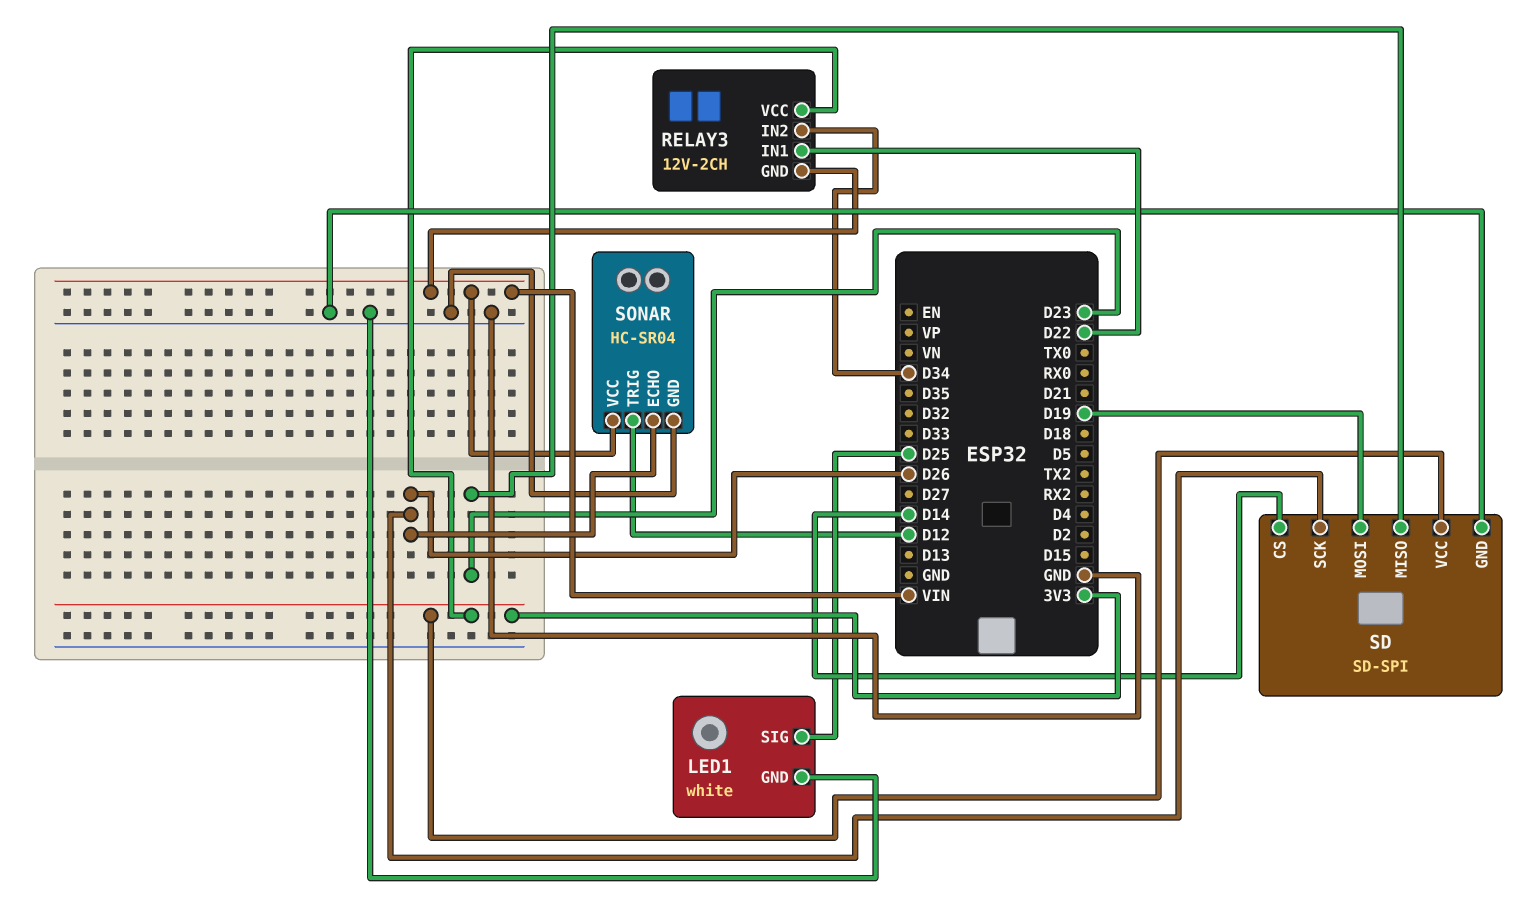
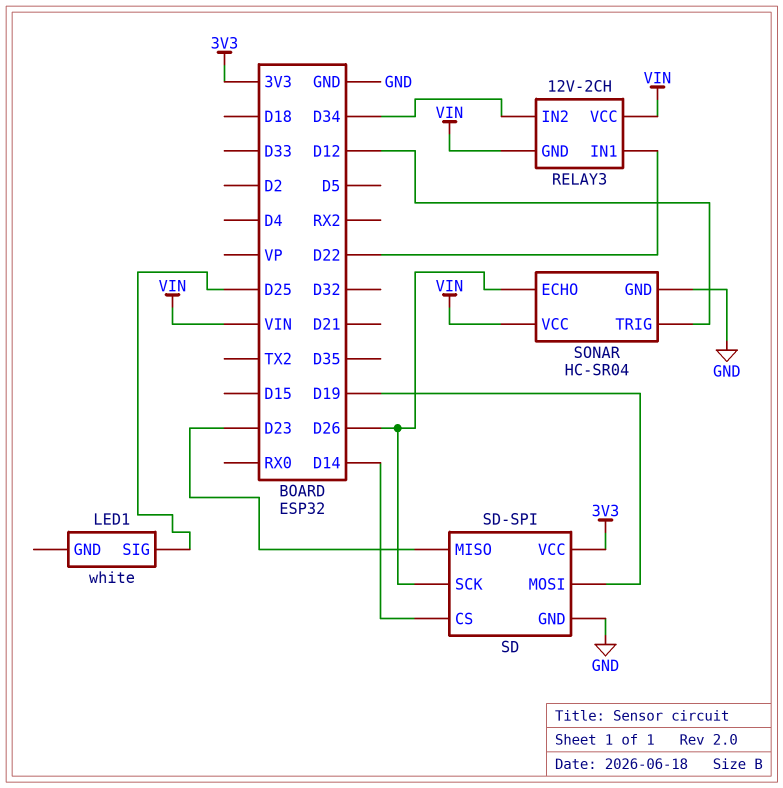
LED1 pin GND: GND -> none
RELAY3 pin VCC: 3V3 -> VIN

